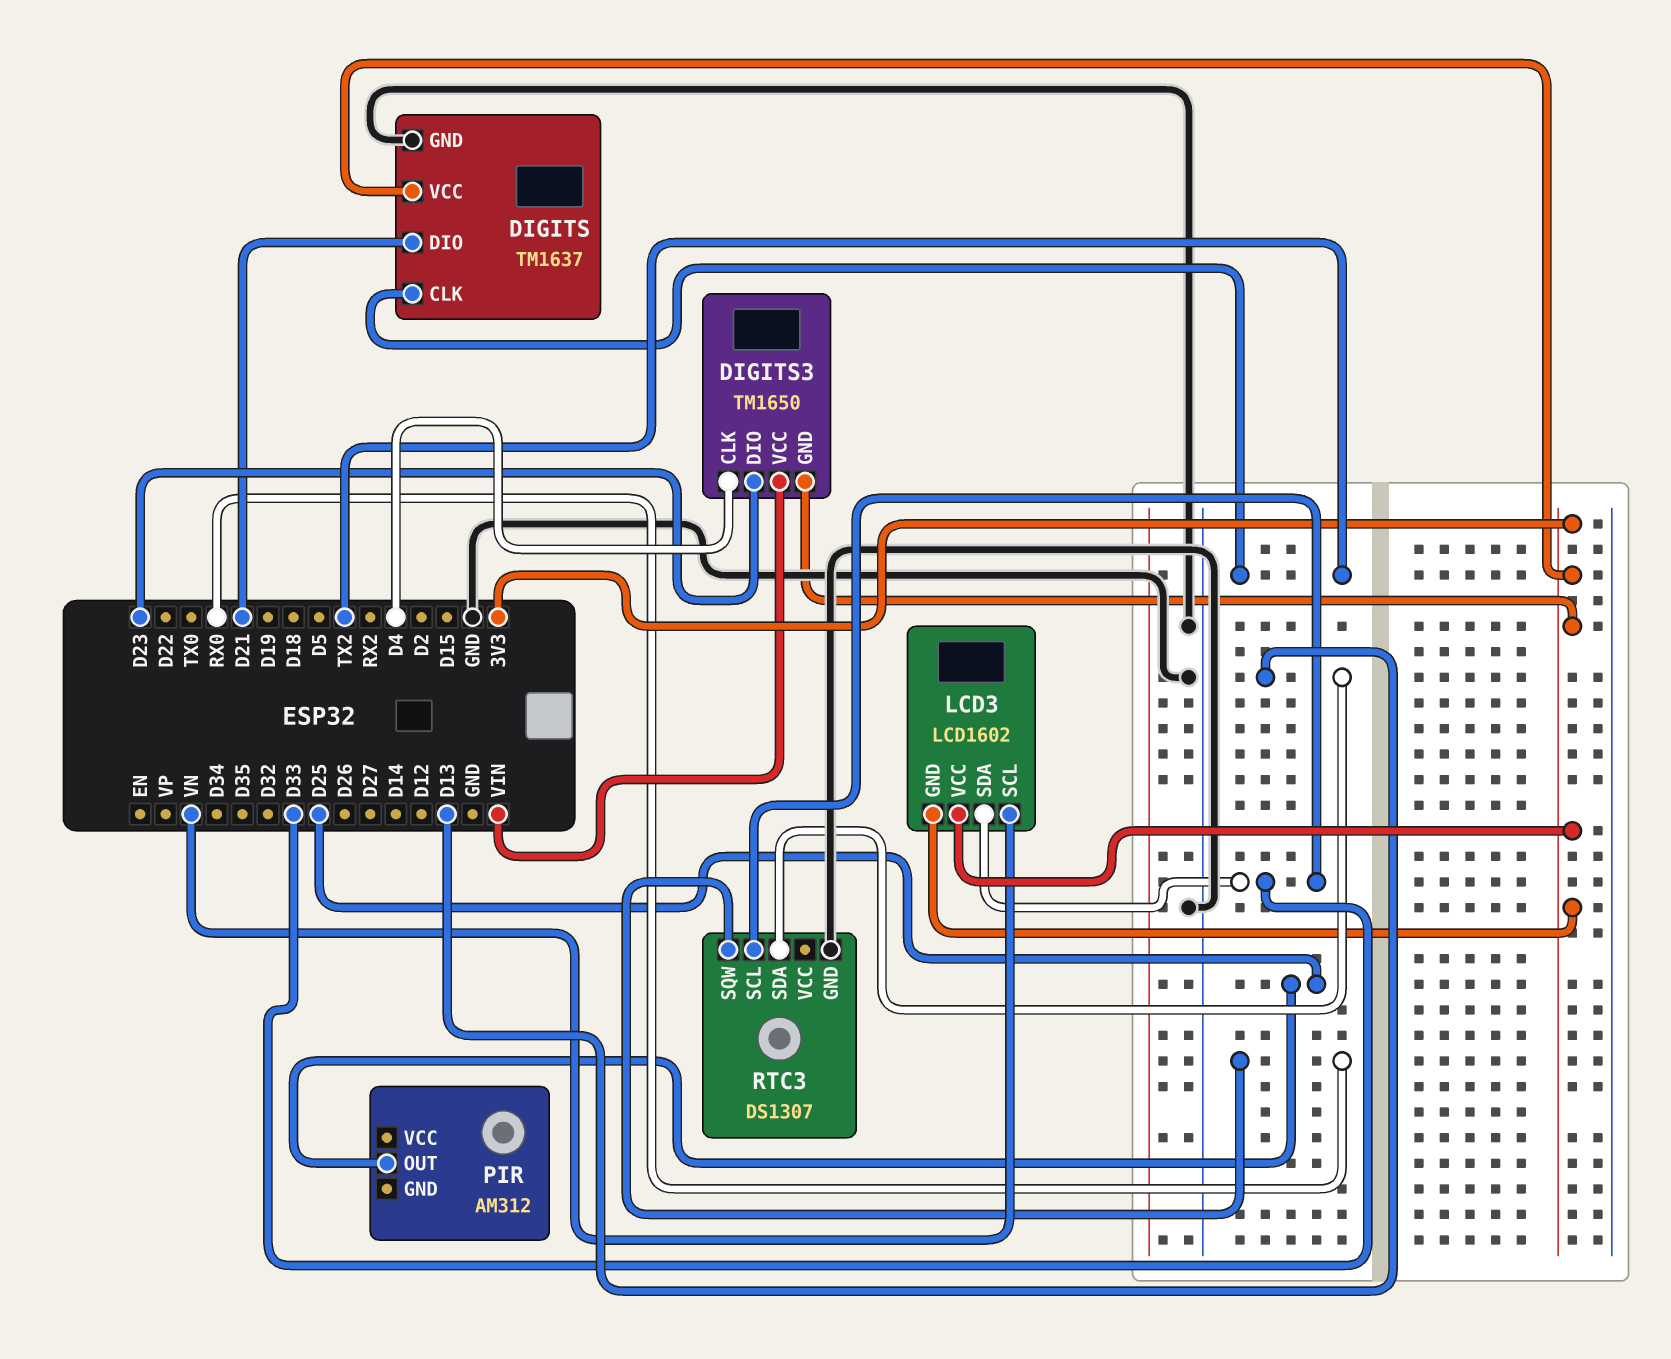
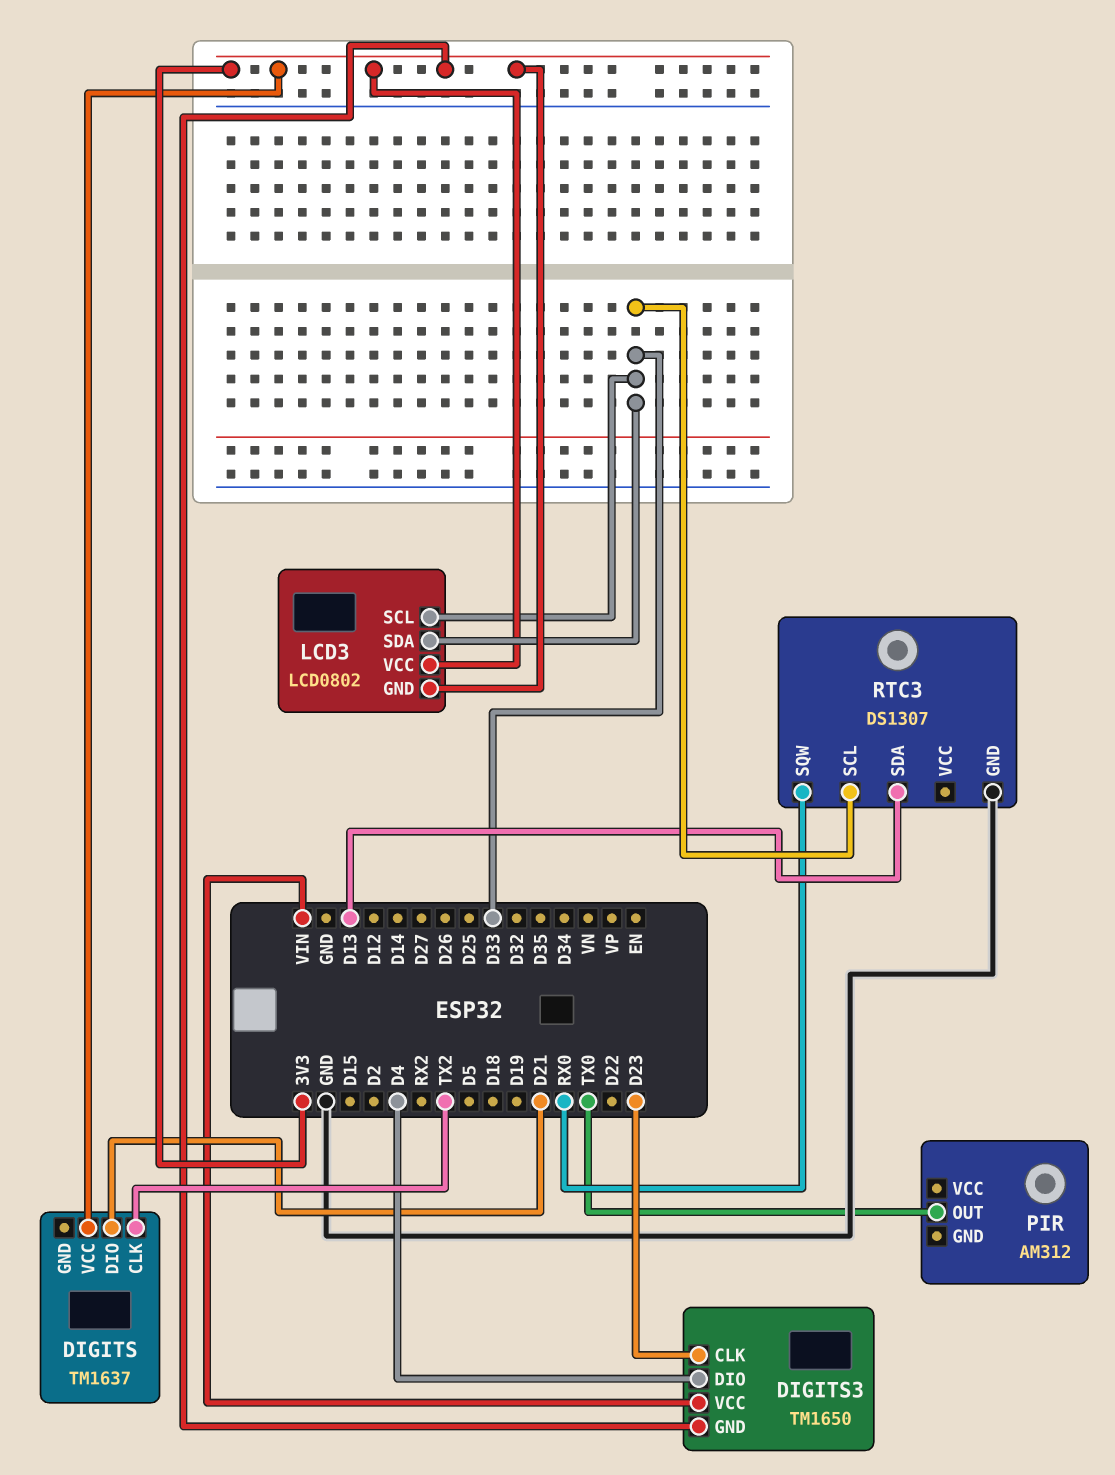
DIGITS pin GND: GND -> none
DIGITS3 pin CLK: D4 -> D23
DIGITS3 pin DIO: D23 -> D4
LCD3: LCD1602 -> LCD0802
LCD3 pin SCL: VN -> D33
PIR pin OUT: D25 -> TX0

